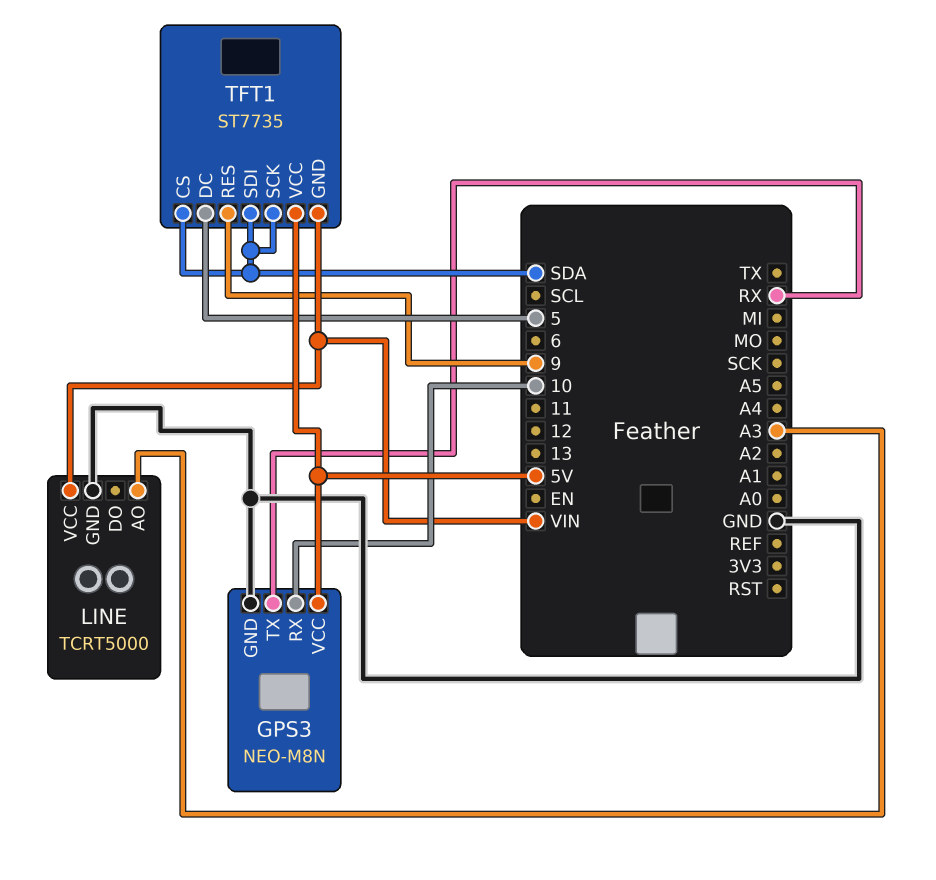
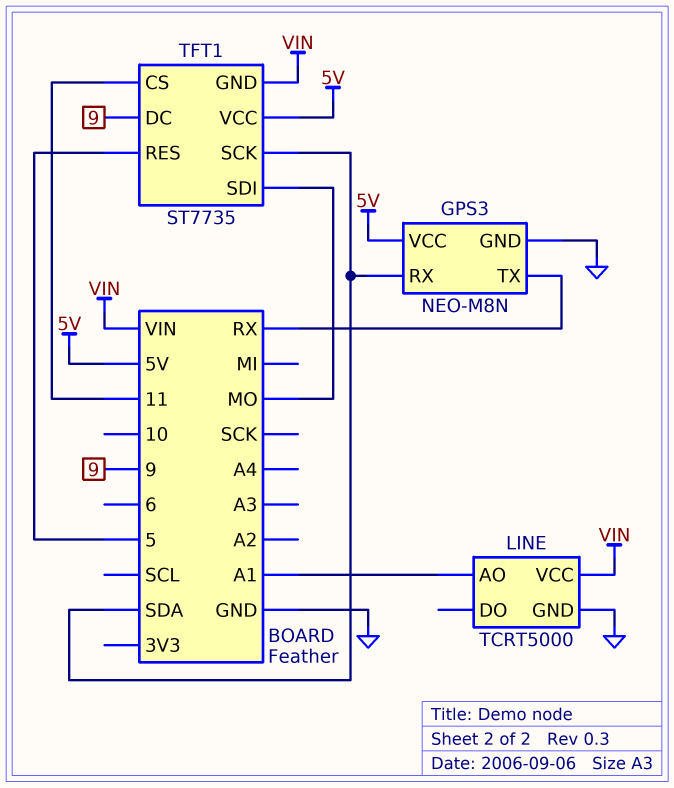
GPS3 pin RX: 10 -> SDA
LINE pin AO: A3 -> A1
TFT1 pin CS: SDA -> 11
TFT1 pin DC: 5 -> 9
TFT1 pin RES: 9 -> 5
TFT1 pin SDI: SDA -> MO

